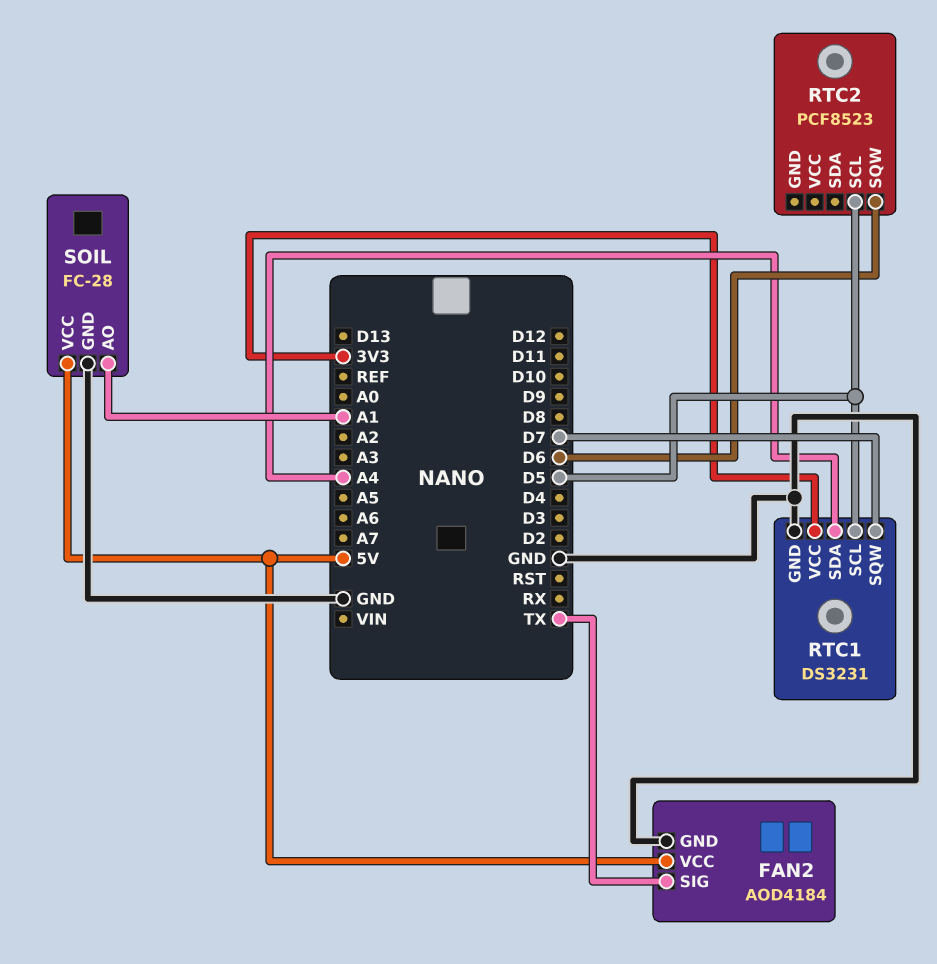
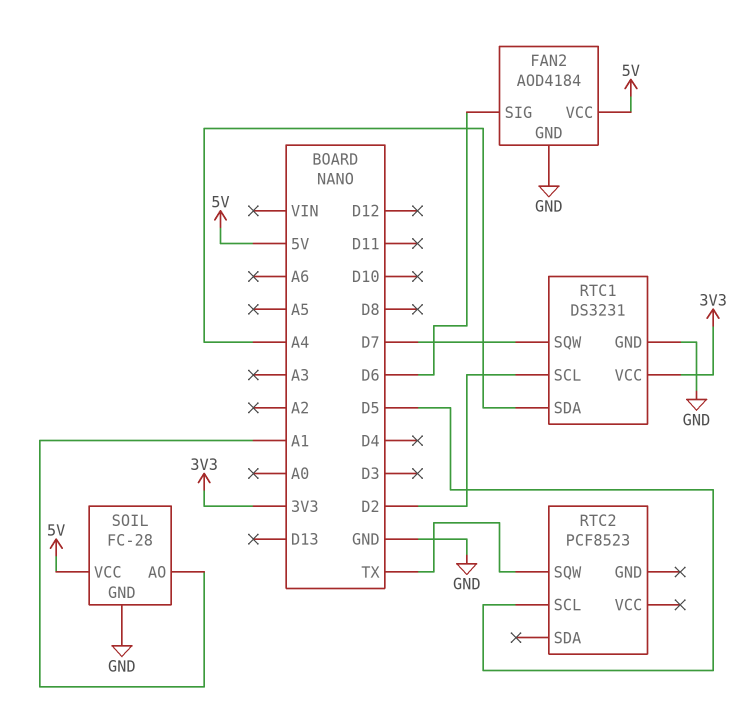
FAN2 pin SIG: TX -> D6
RTC1 pin SCL: D5 -> D2
RTC2 pin SQW: D6 -> TX

